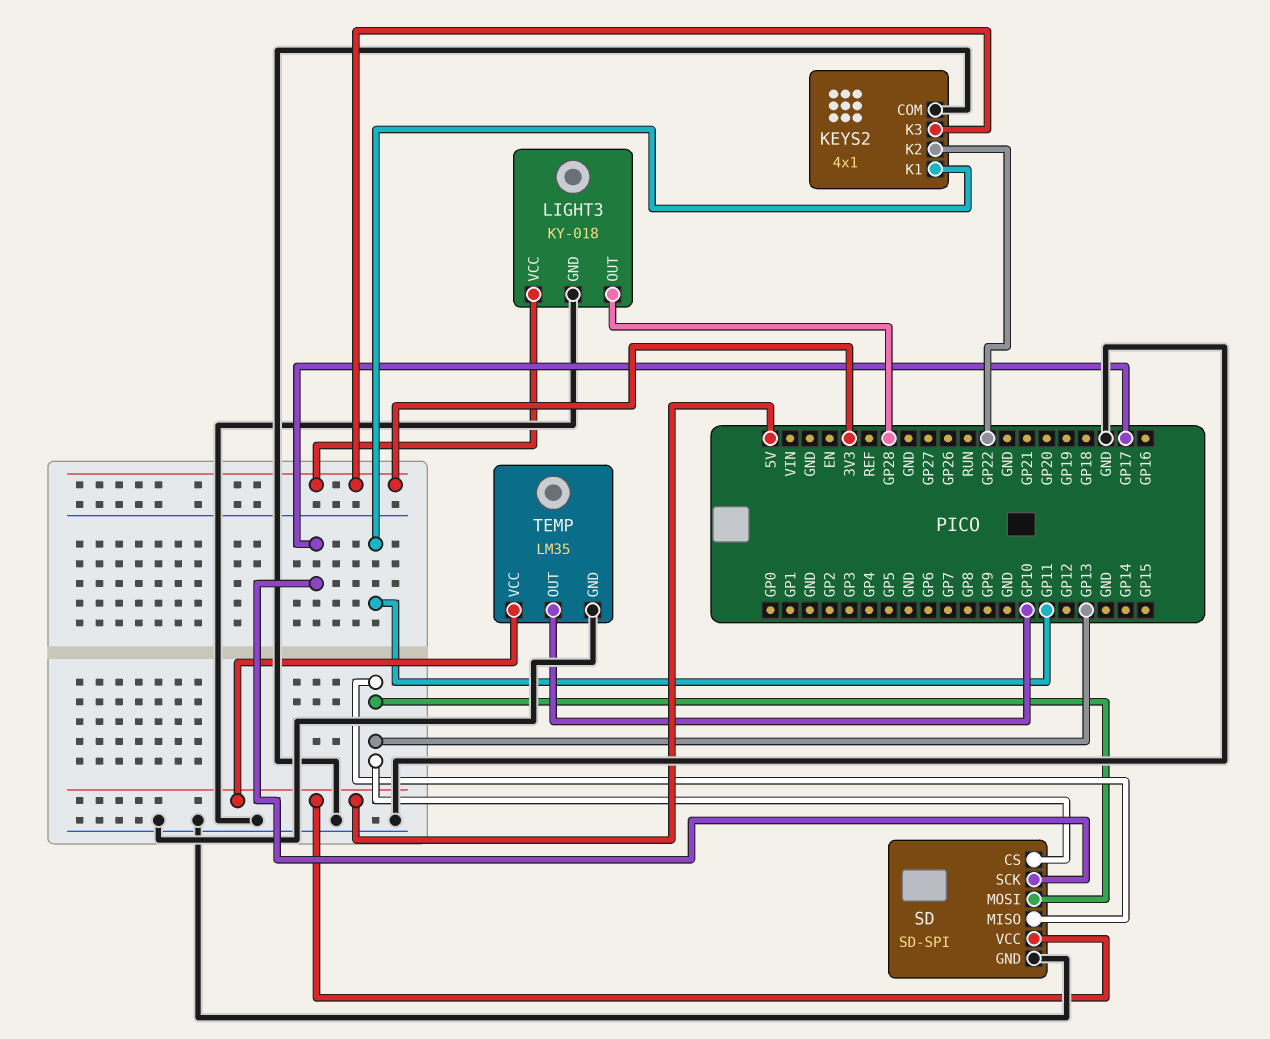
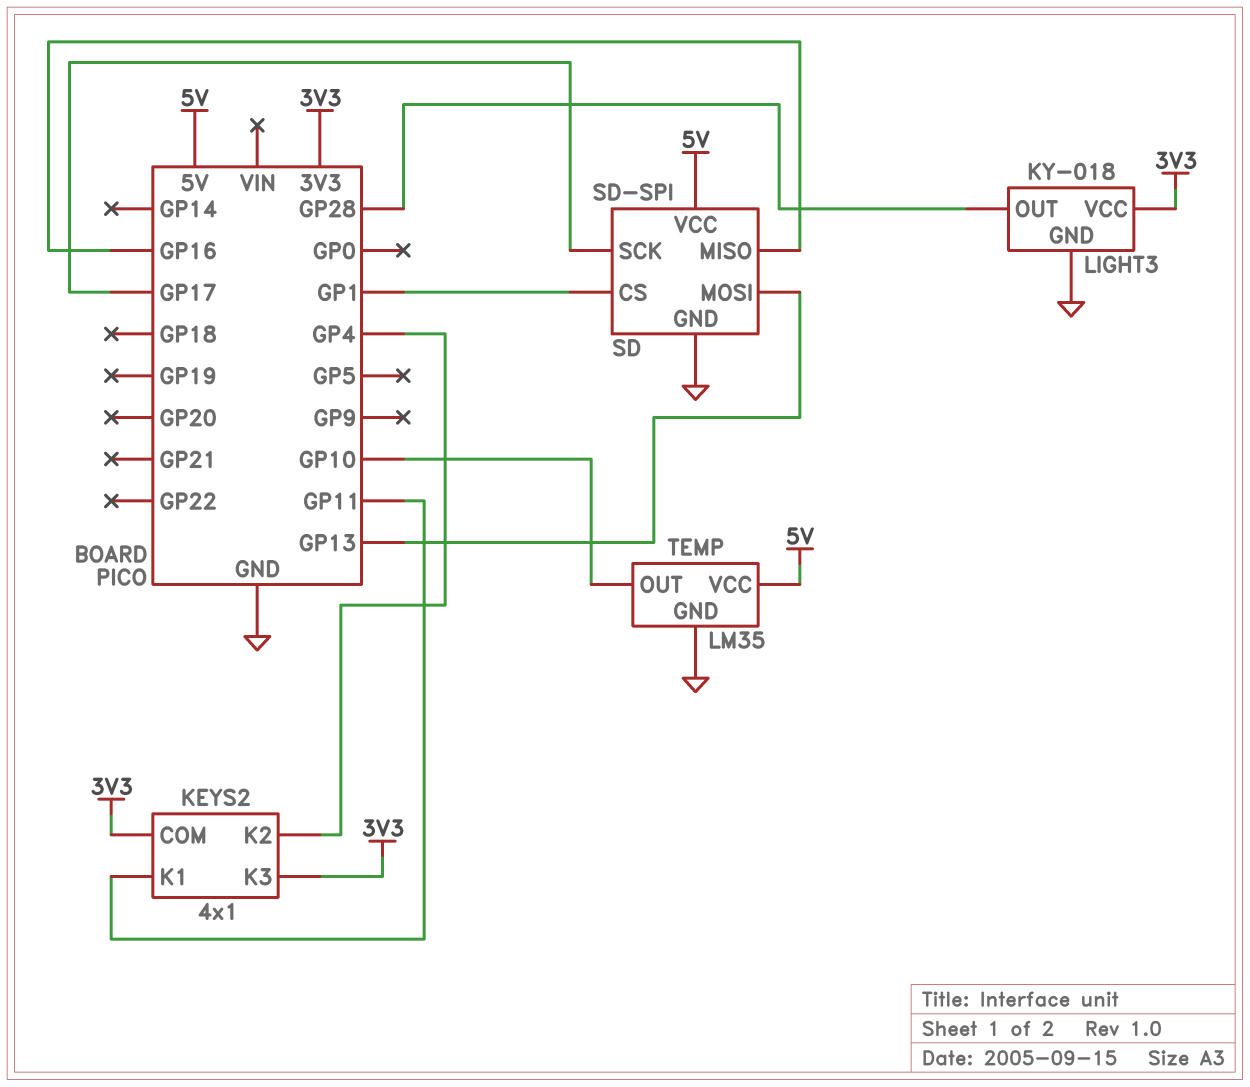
KEYS2 pin COM: GND -> 3V3
KEYS2 pin K2: GP22 -> GP4
SD pin CS: GP13 -> GP1
SD pin MISO: GP13 -> GP16

